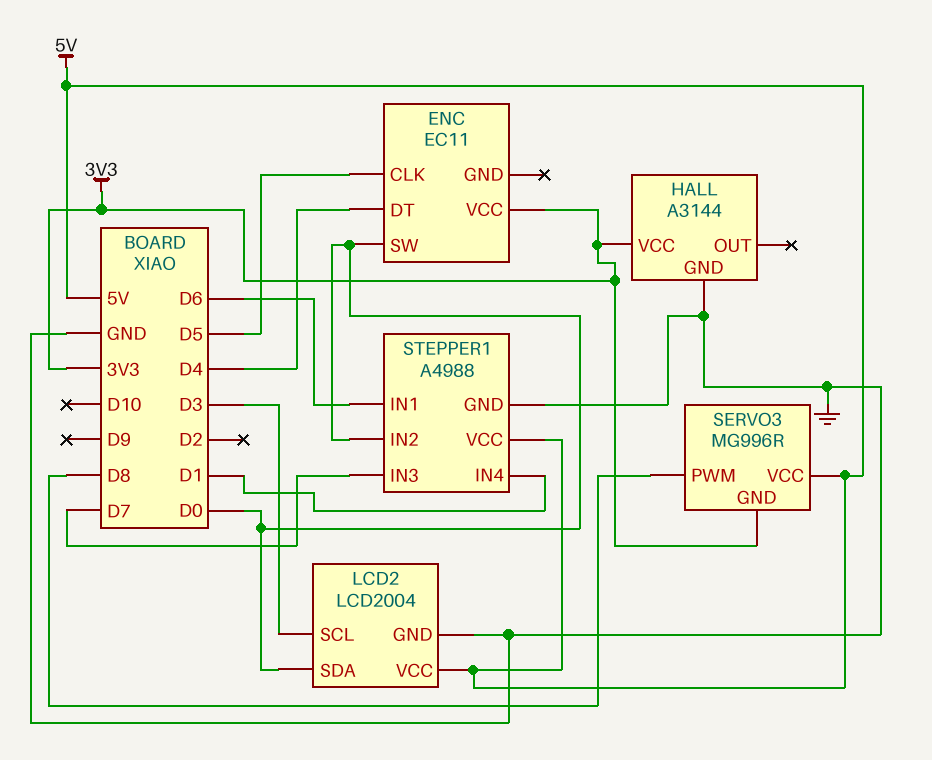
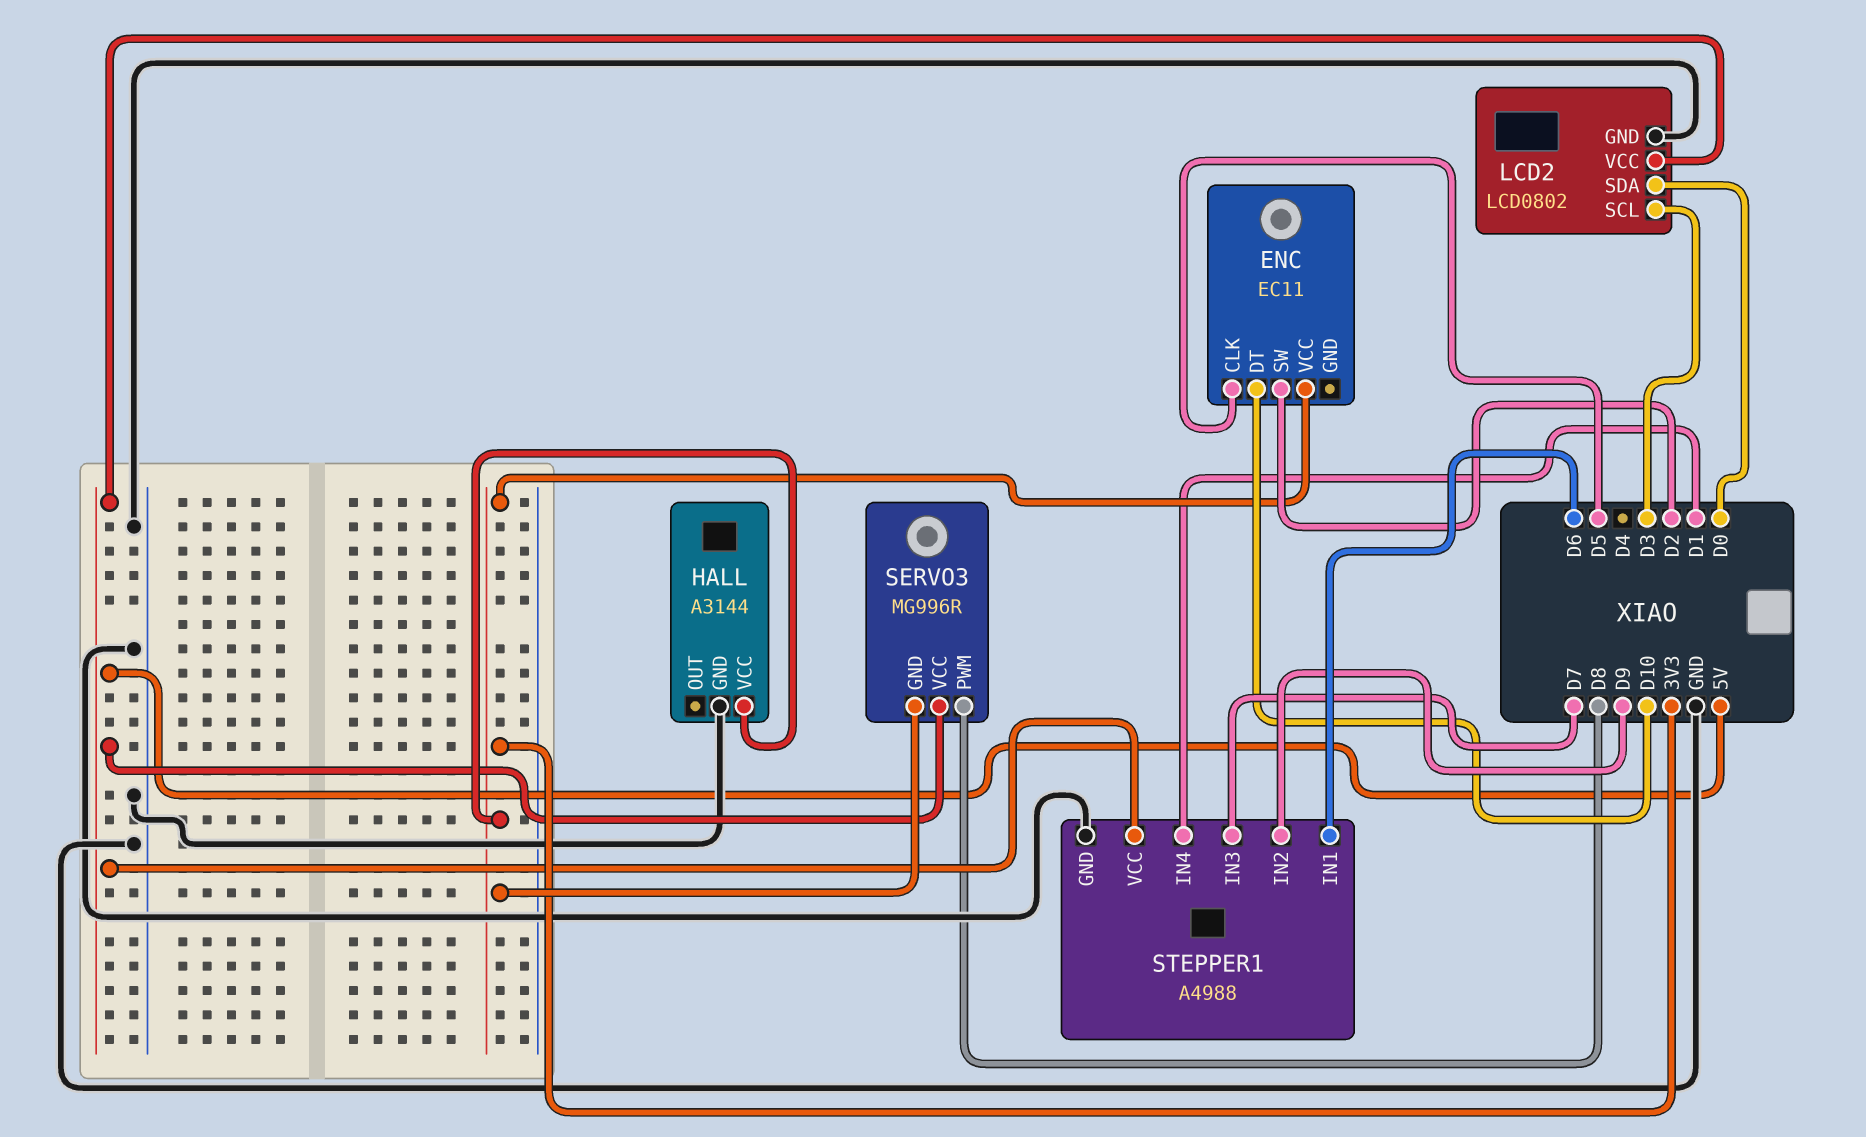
ENC pin DT: D4 -> D10
ENC pin SW: D0 -> D2
LCD2: LCD2004 -> LCD0802
STEPPER1 pin IN2: D0 -> D9

